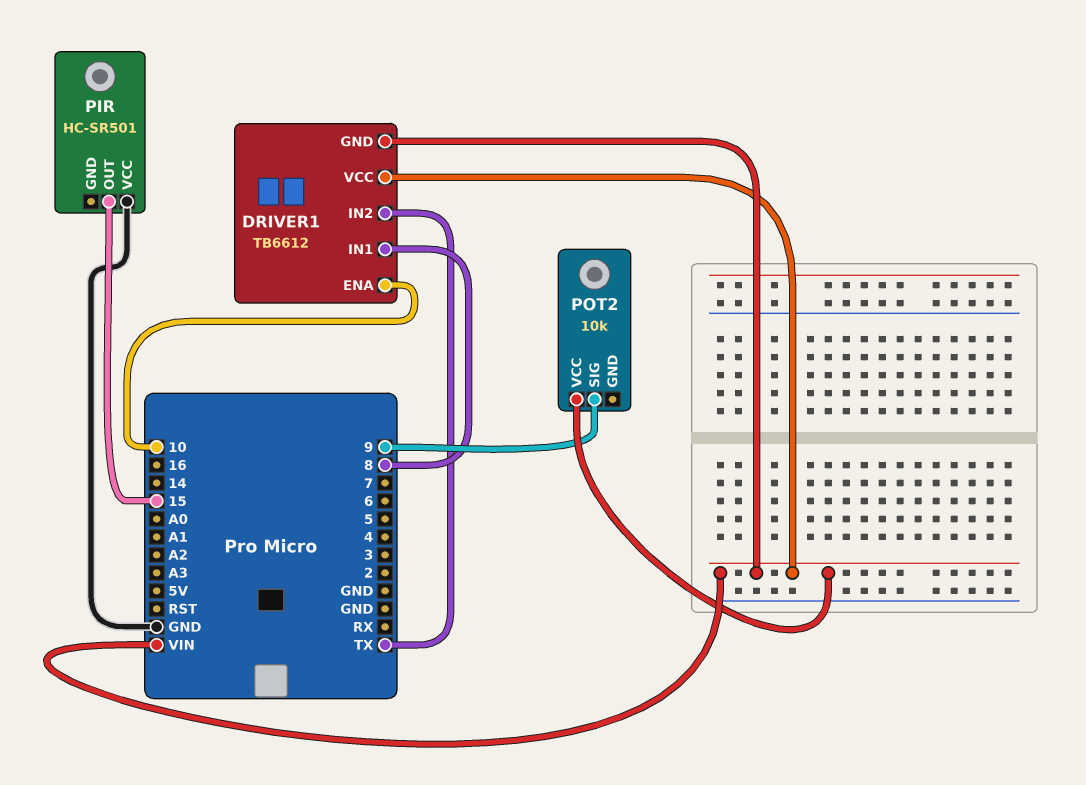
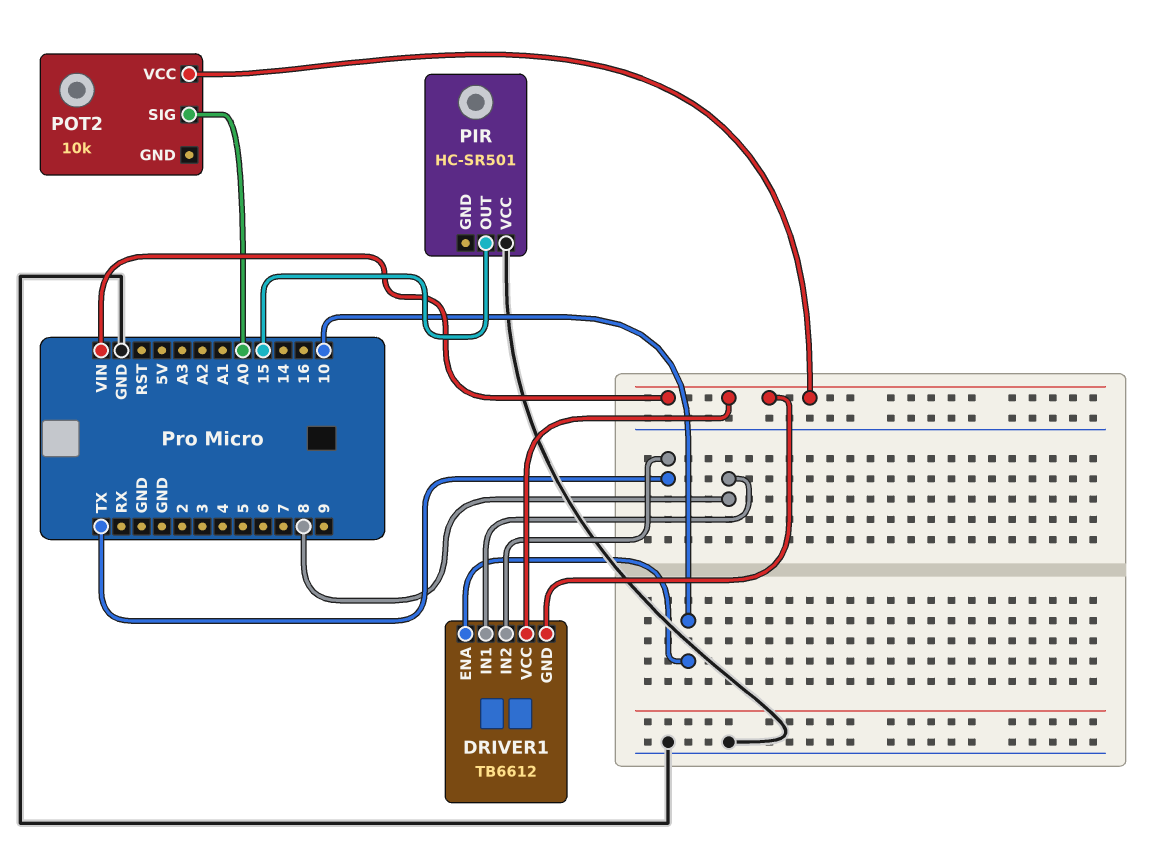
POT2 pin SIG: 9 -> A0

